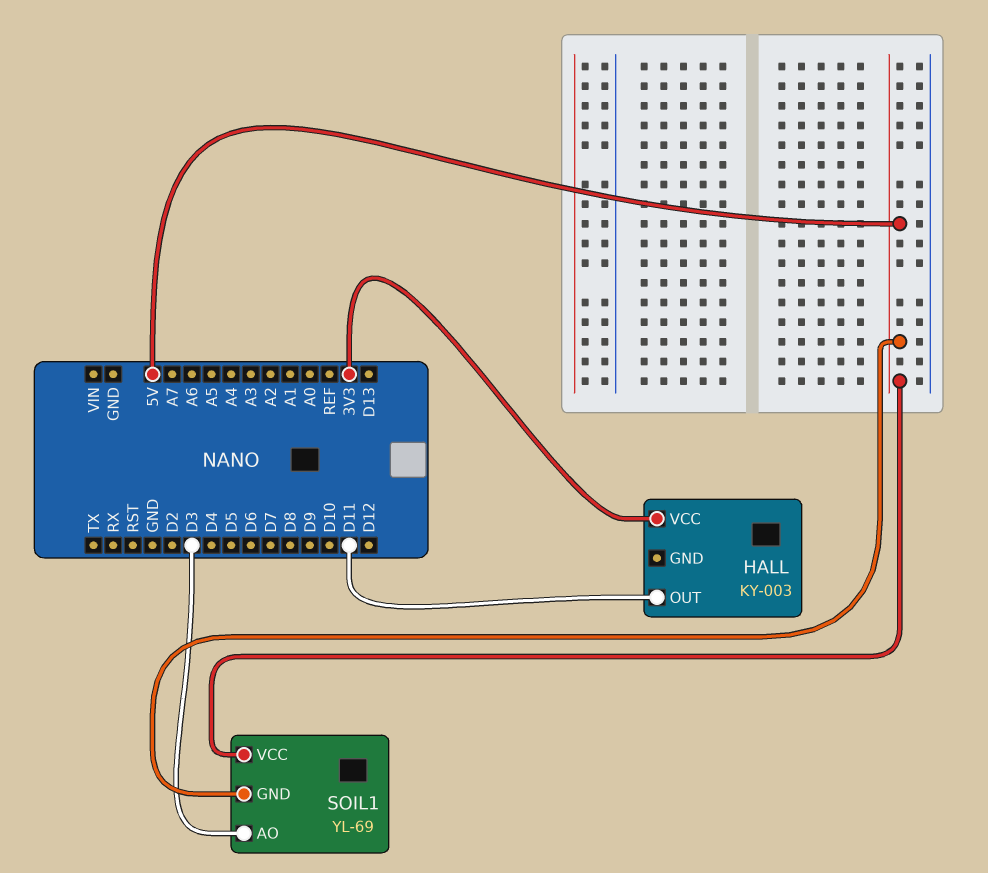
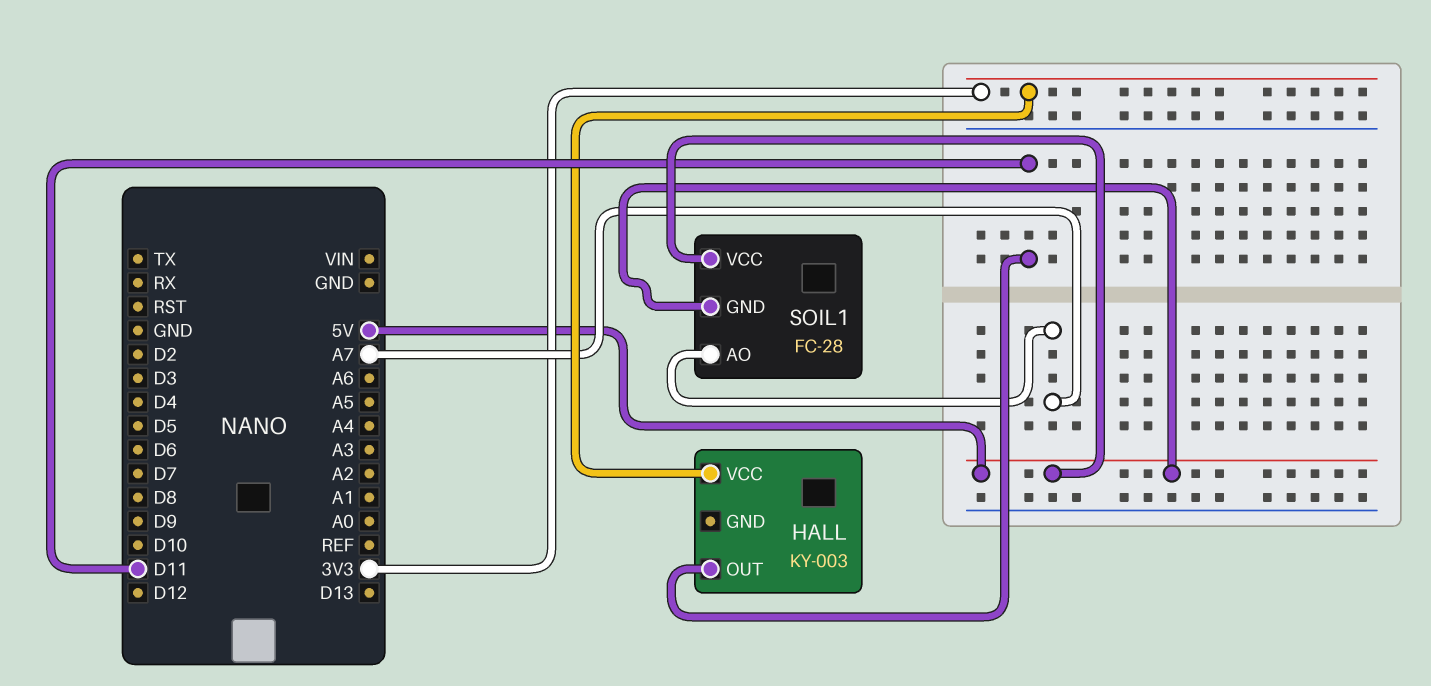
SOIL1: YL-69 -> FC-28
SOIL1 pin AO: D3 -> A7

